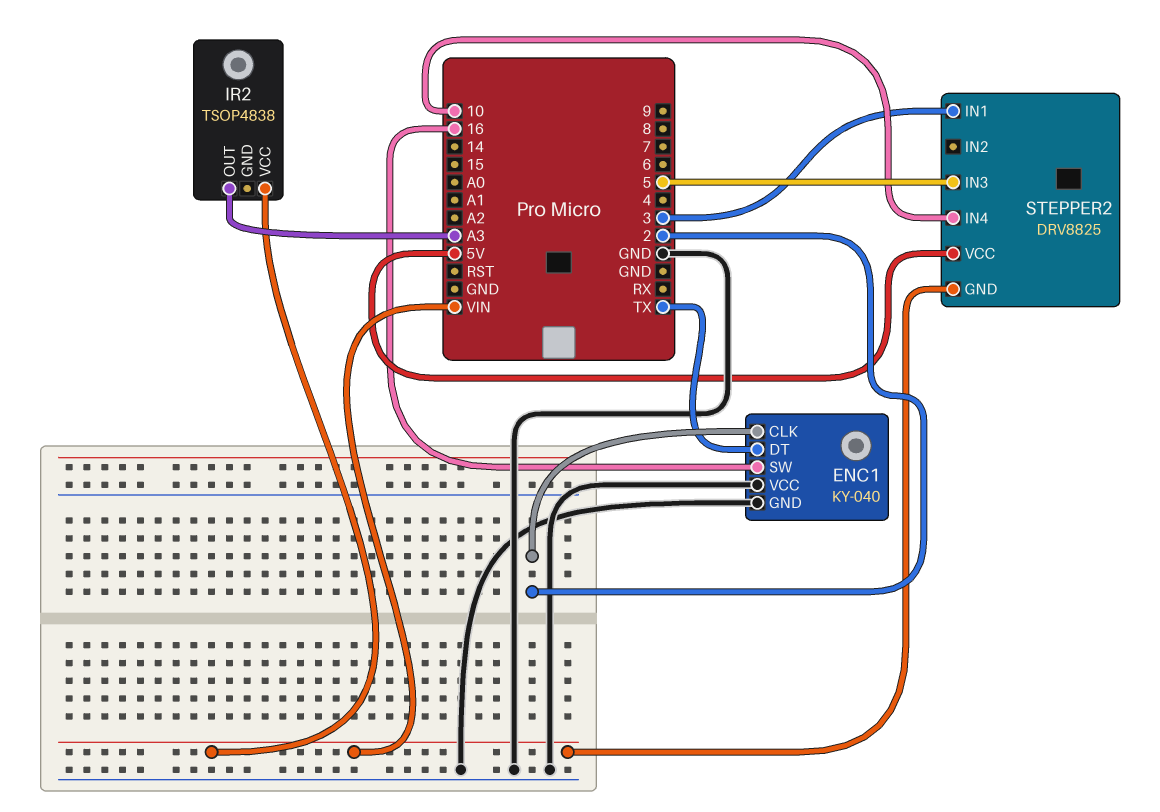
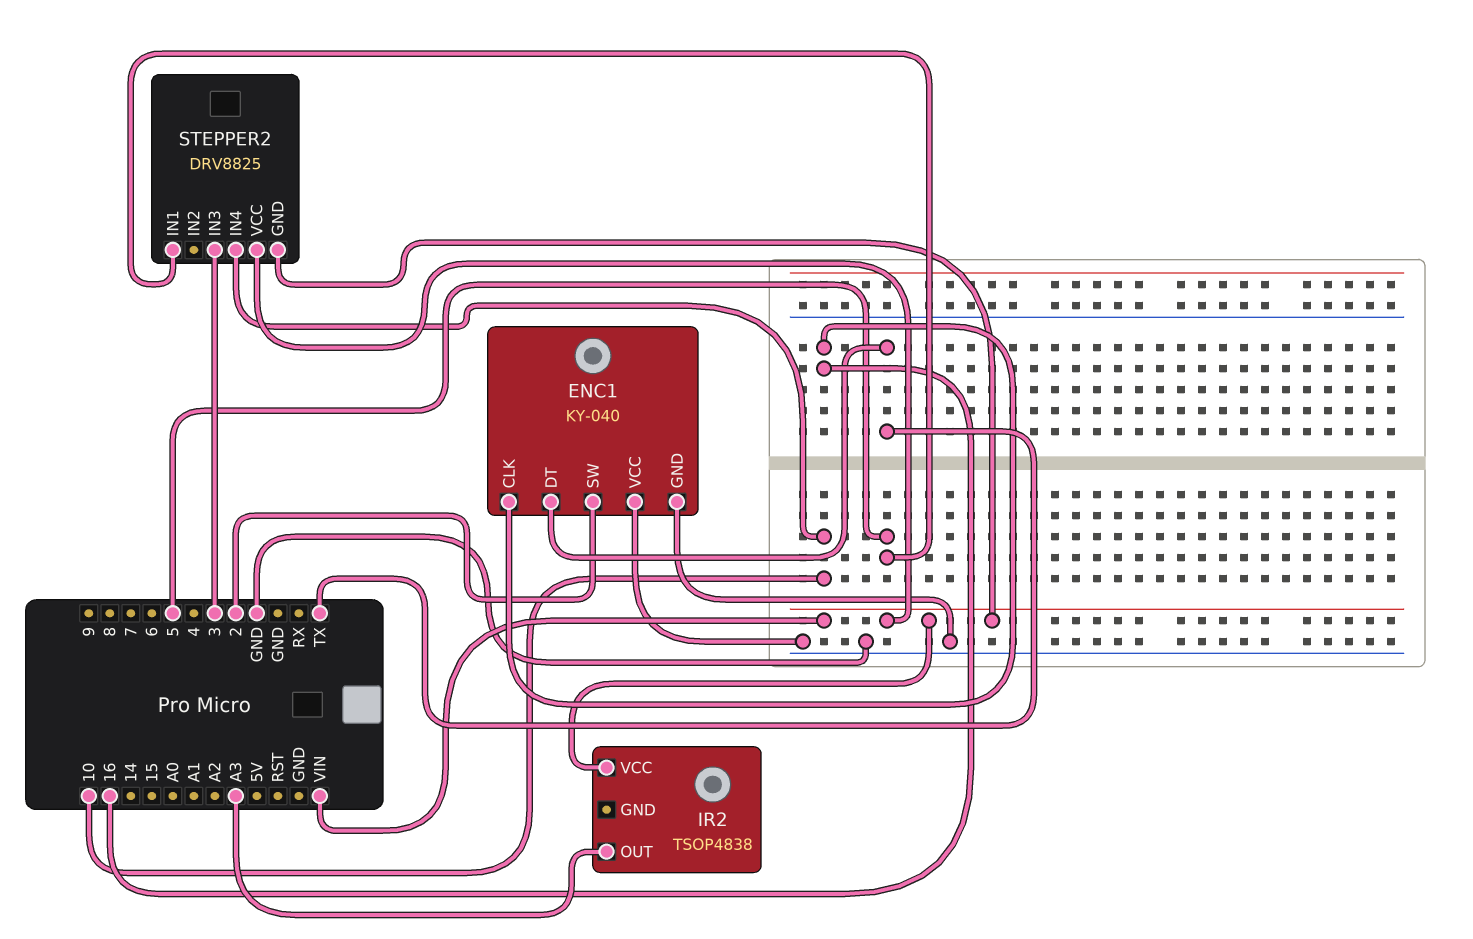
ENC1 pin CLK: 2 -> 16
ENC1 pin SW: 16 -> 2
STEPPER2 pin IN1: 3 -> 5
STEPPER2 pin IN3: 5 -> 3
STEPPER2 pin VCC: 5V -> VIN

